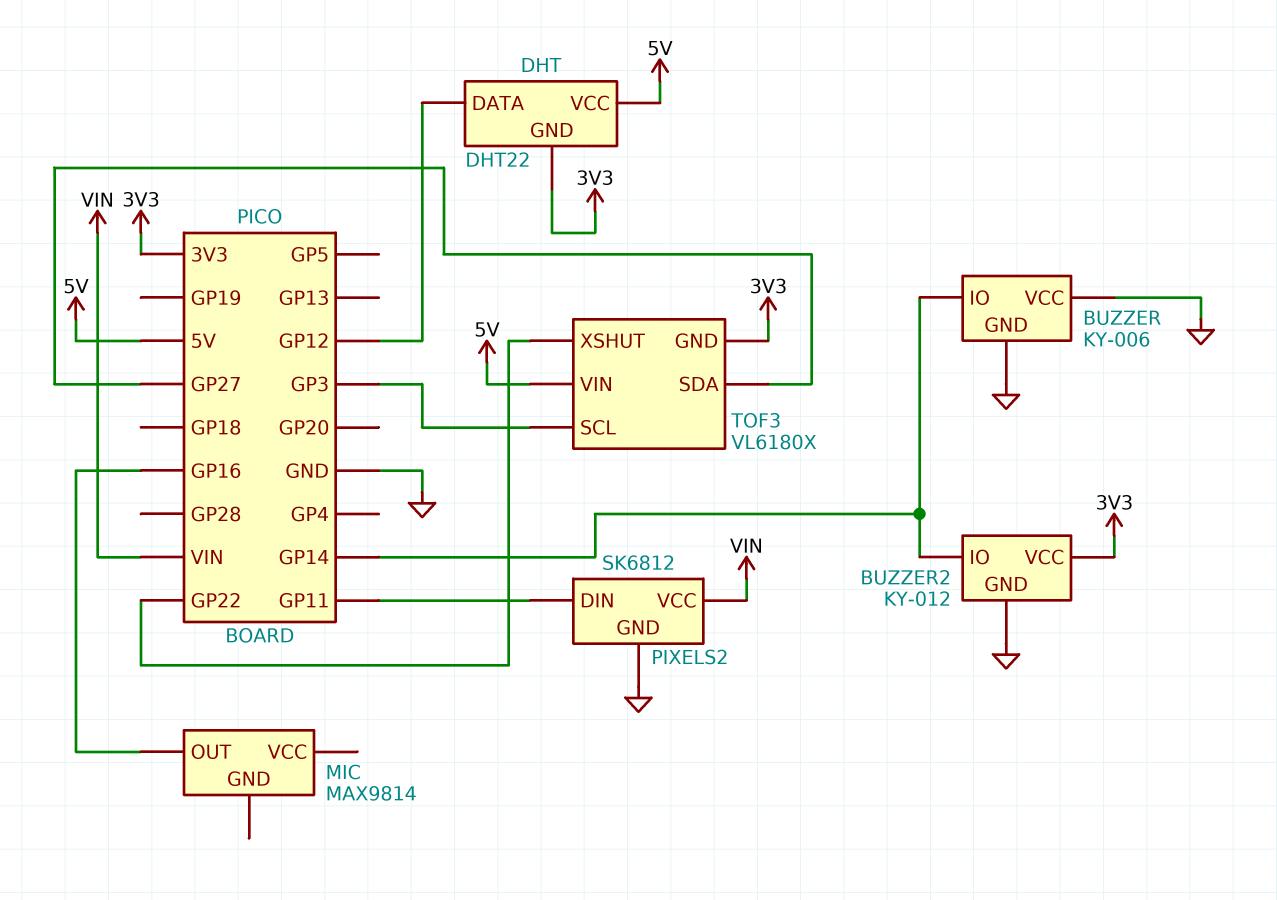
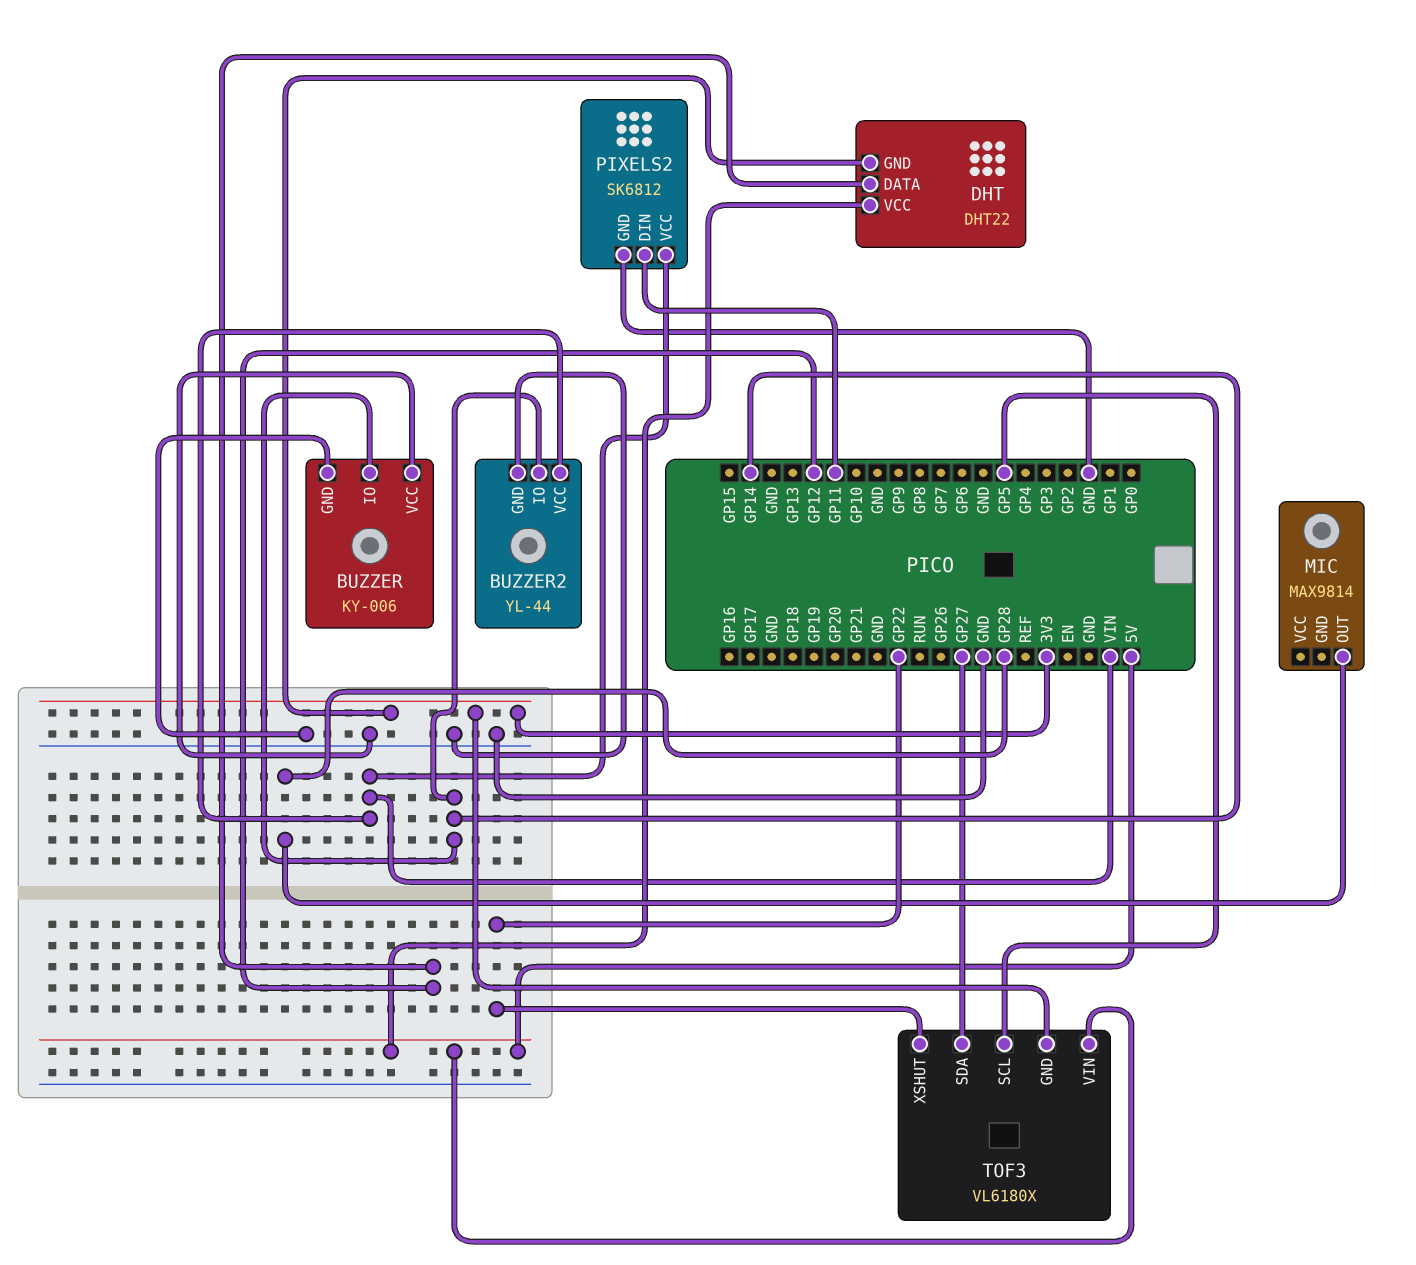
BUZZER2: KY-012 -> YL-44
BUZZER2 pin VCC: 3V3 -> VIN
MIC pin OUT: GP16 -> GP28
TOF3 pin SCL: GP3 -> GP5

